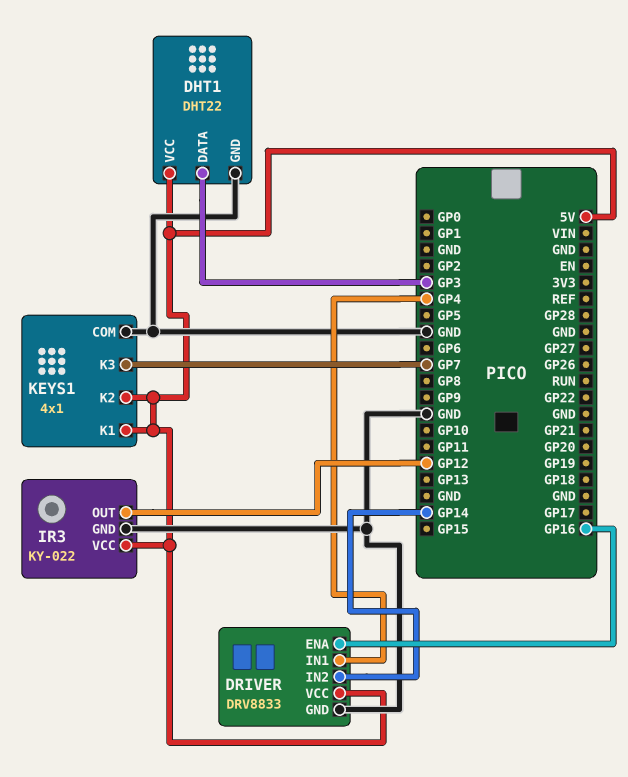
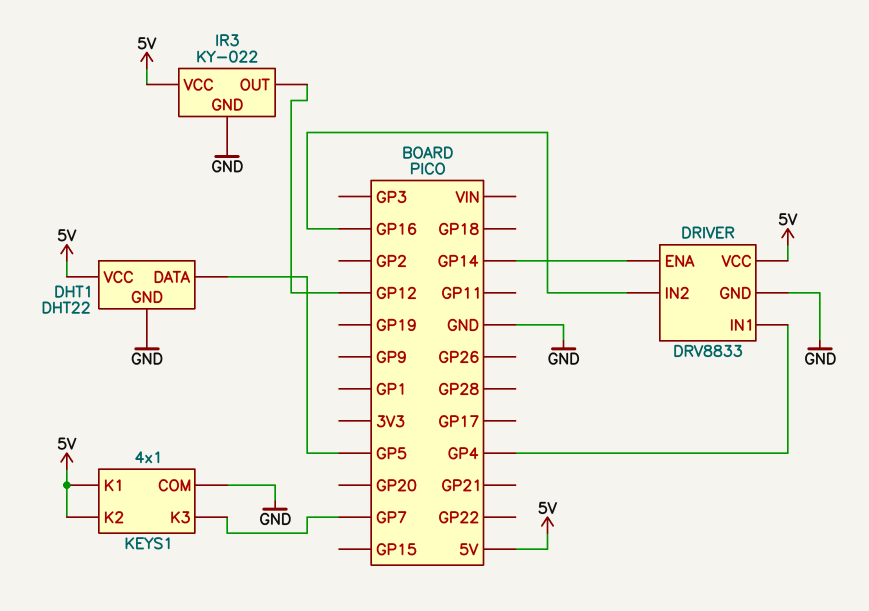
DHT1 pin DATA: GP3 -> GP5
DRIVER pin ENA: GP16 -> GP14
DRIVER pin IN2: GP14 -> GP16

